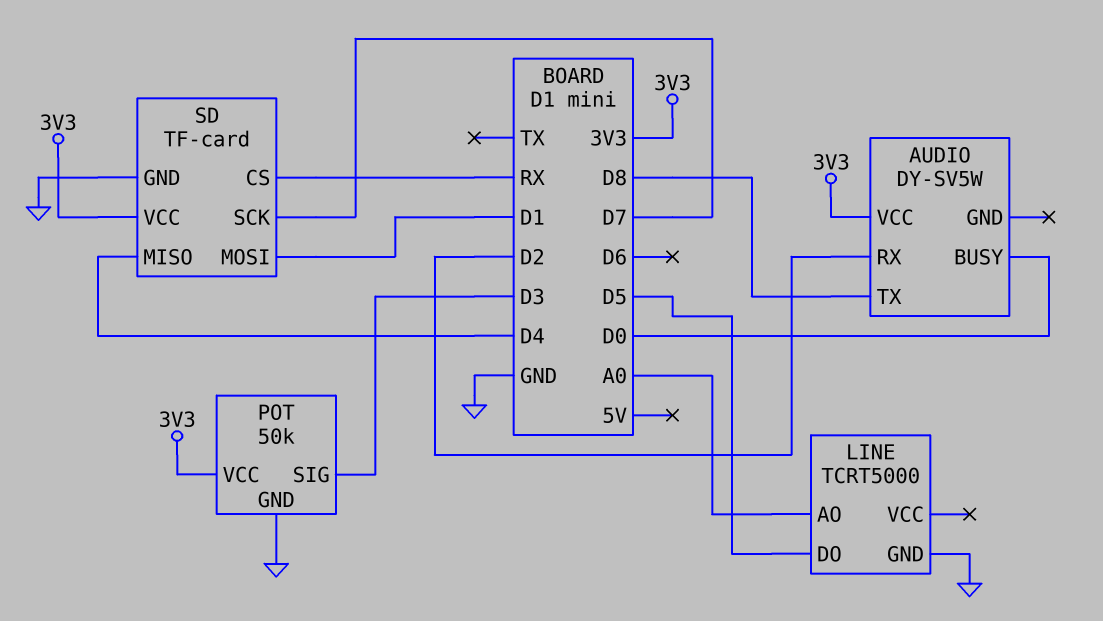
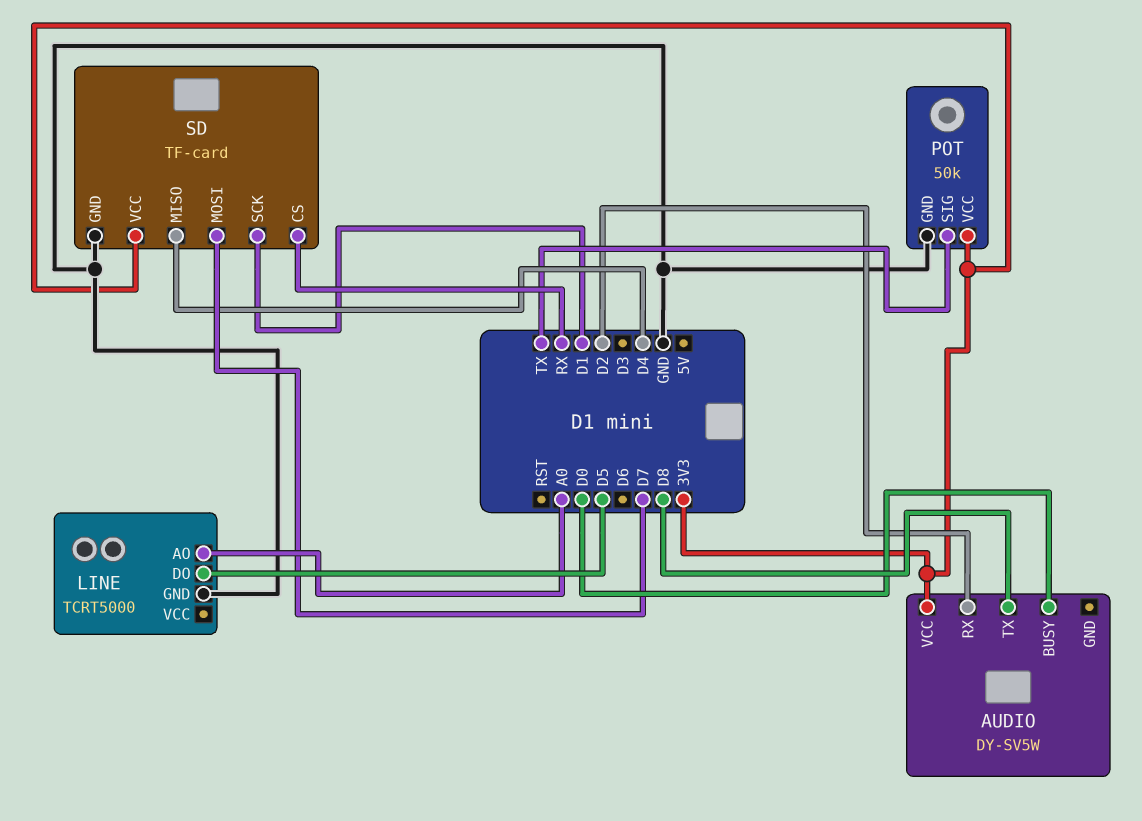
POT pin SIG: D3 -> TX
SD pin MOSI: D1 -> D7
SD pin SCK: D7 -> D1

